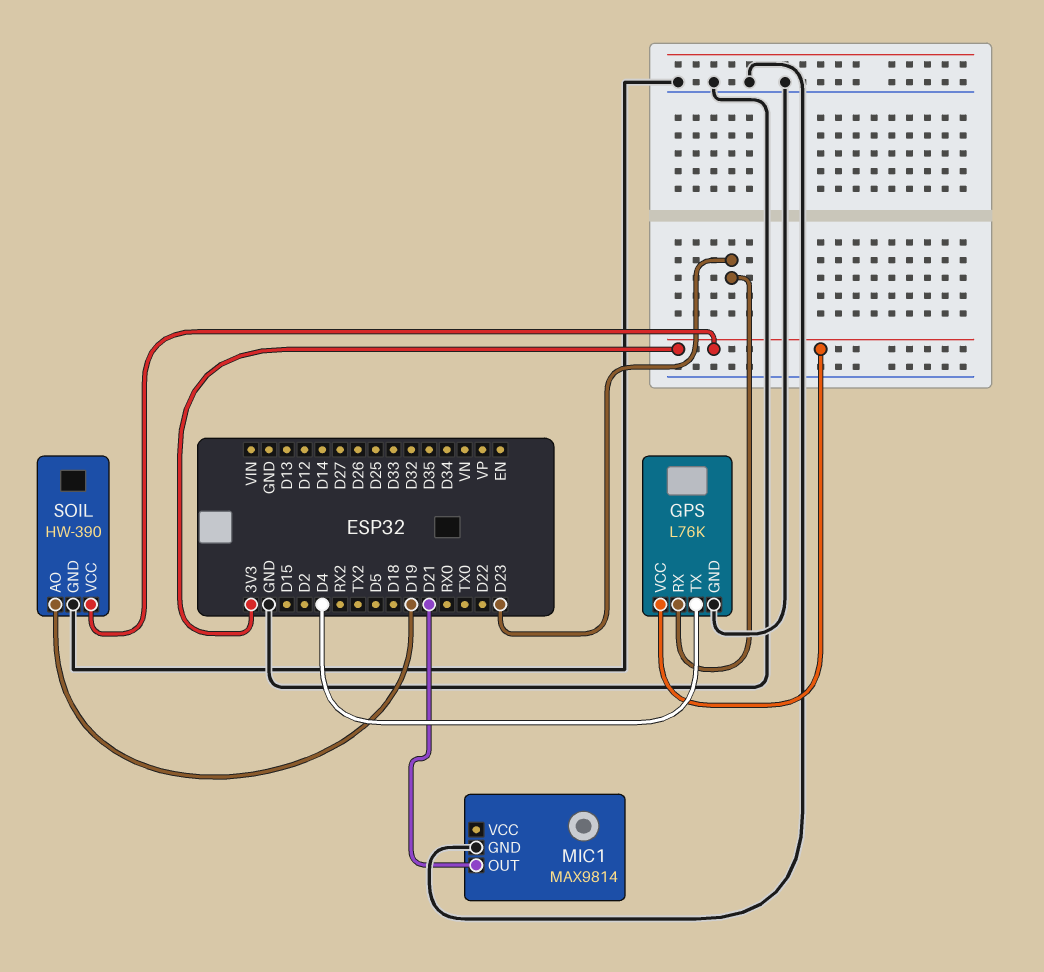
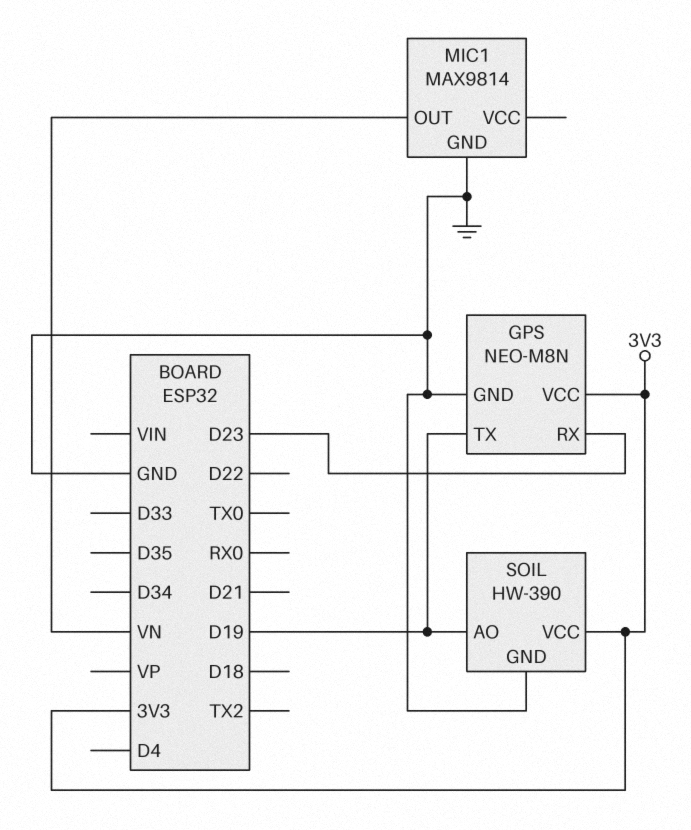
GPS: L76K -> NEO-M8N
GPS pin TX: D4 -> D19
MIC1 pin OUT: D21 -> VN

